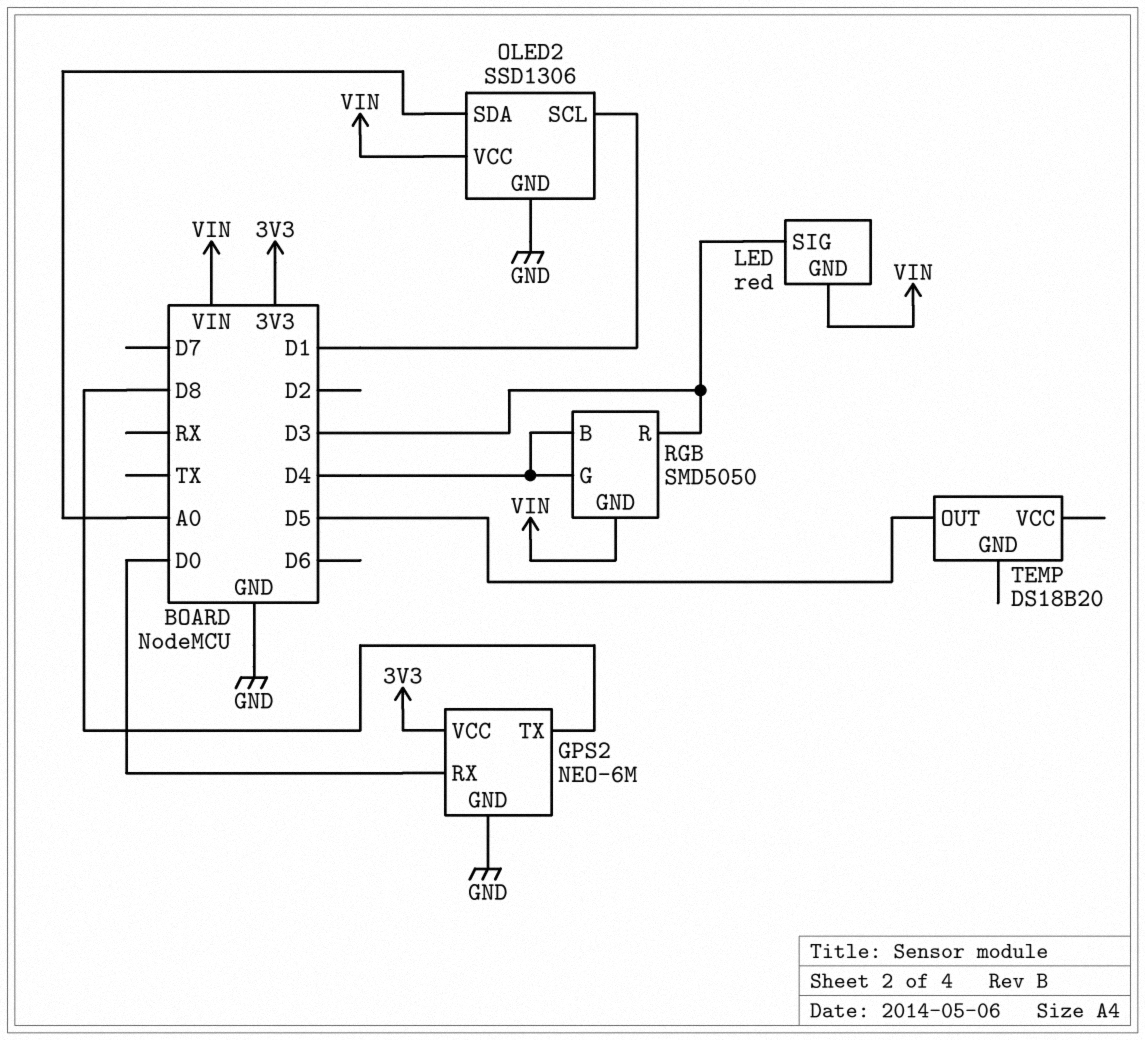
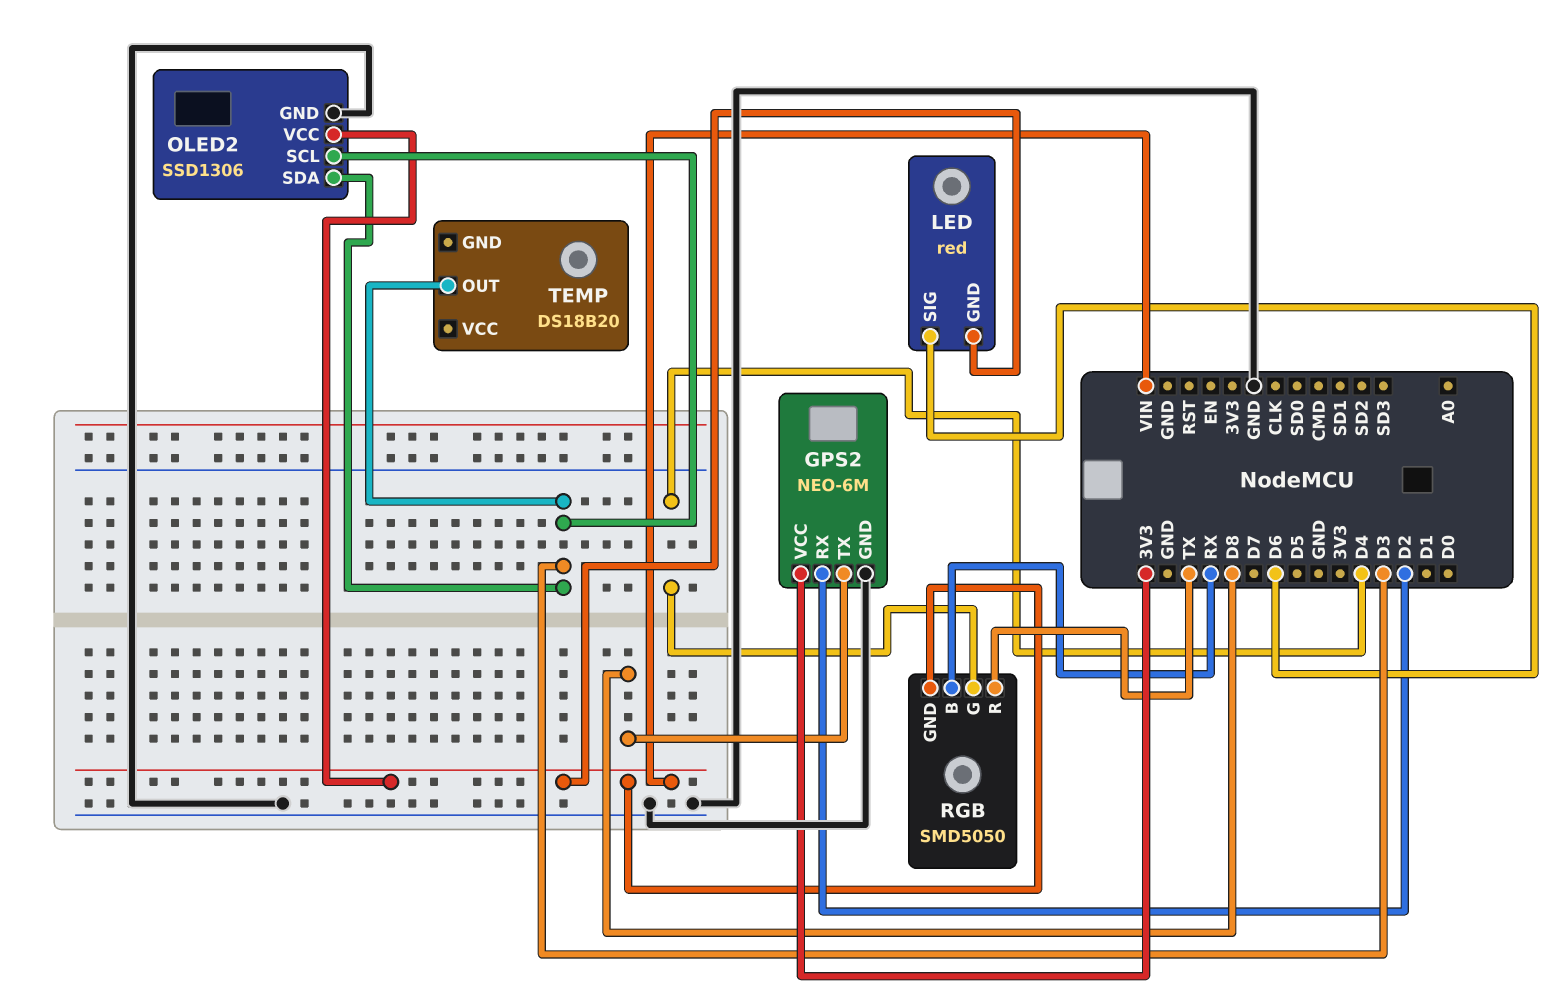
GPS2 pin RX: D0 -> D2
LED pin SIG: D3 -> D6
OLED2 pin SCL: D1 -> D3
OLED2 pin SDA: A0 -> D3
RGB pin B: D4 -> RX
RGB pin R: D3 -> TX
TEMP pin OUT: D5 -> D3

